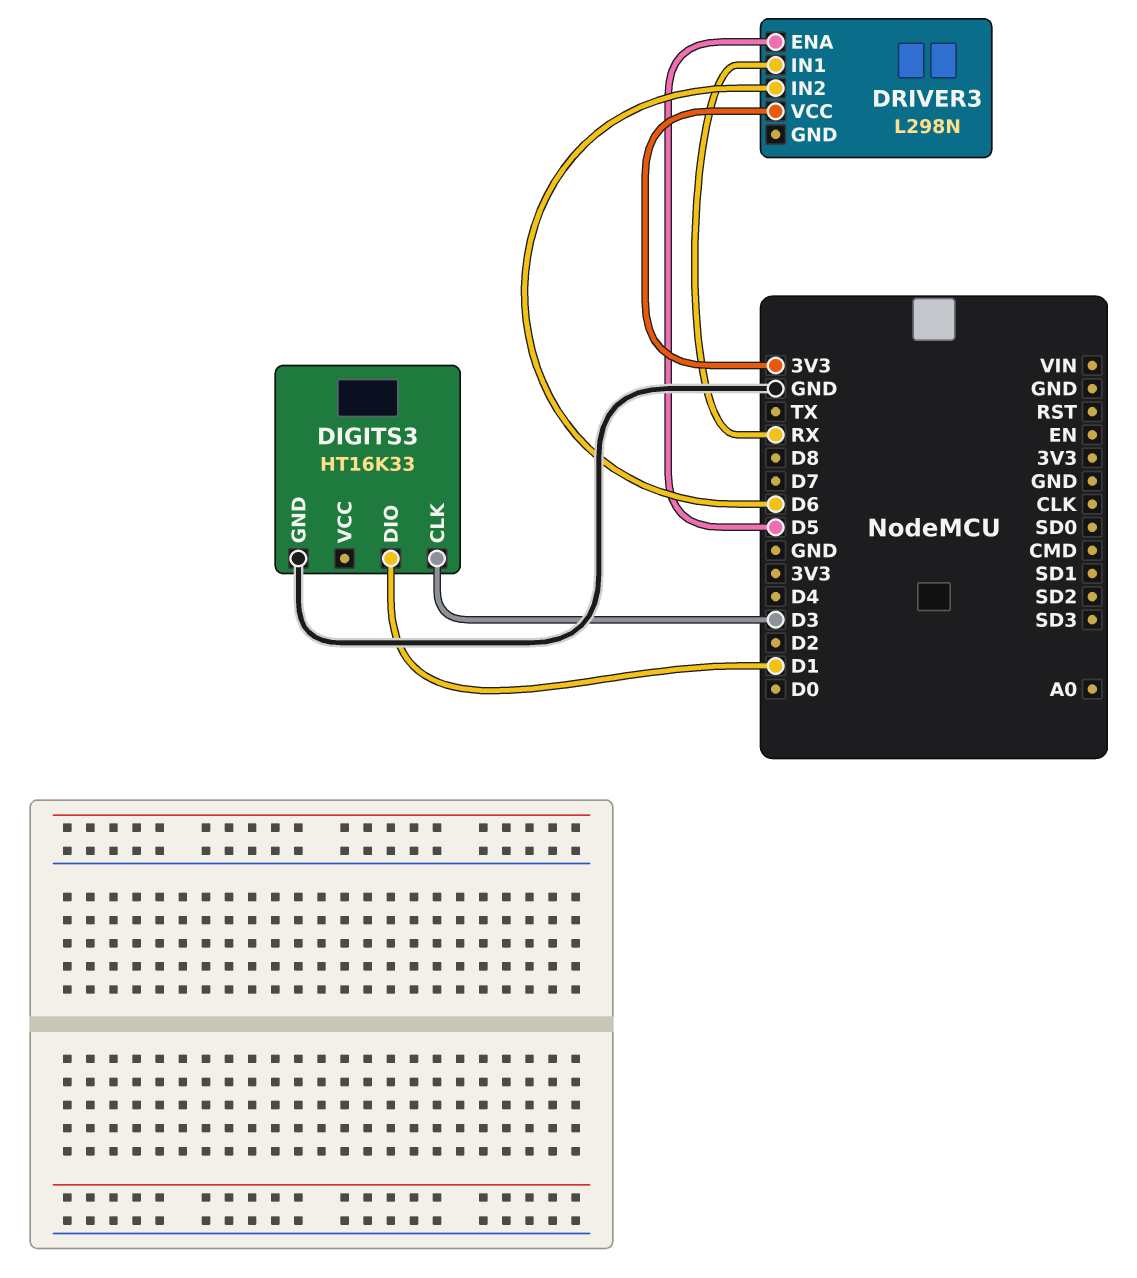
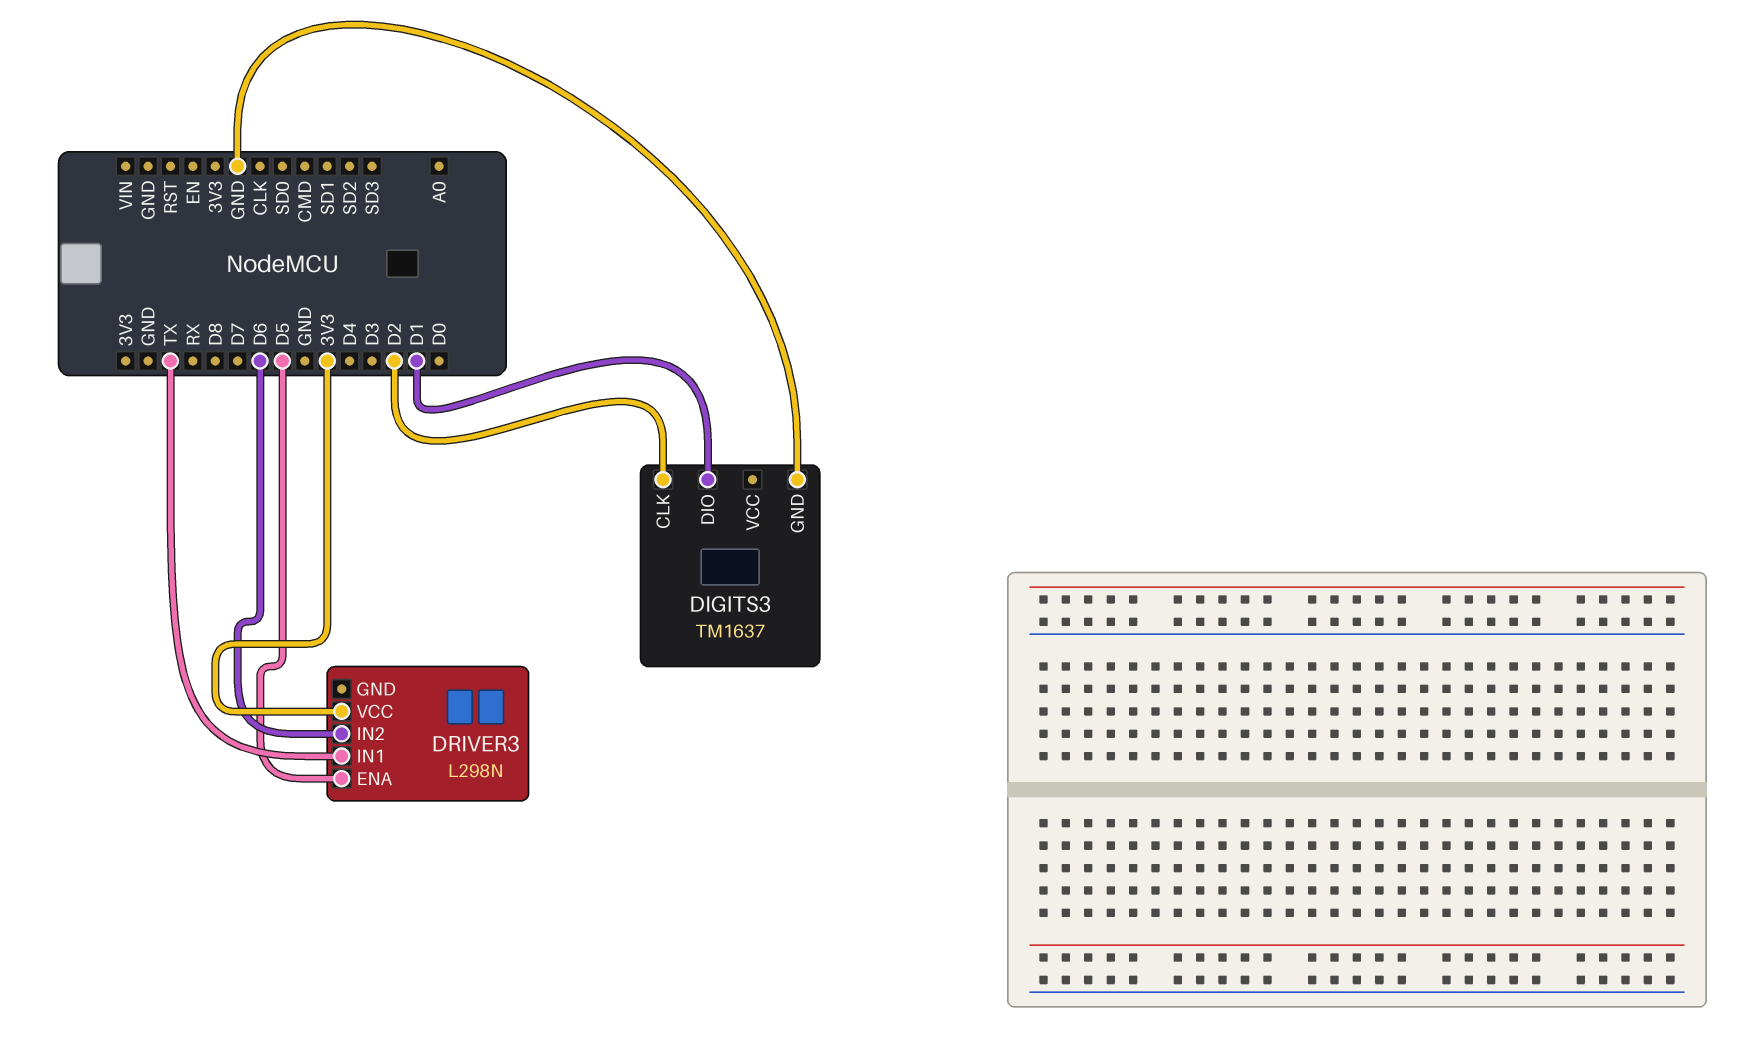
DIGITS3: HT16K33 -> TM1637
DIGITS3 pin CLK: D3 -> D2
DRIVER3 pin IN1: RX -> TX

